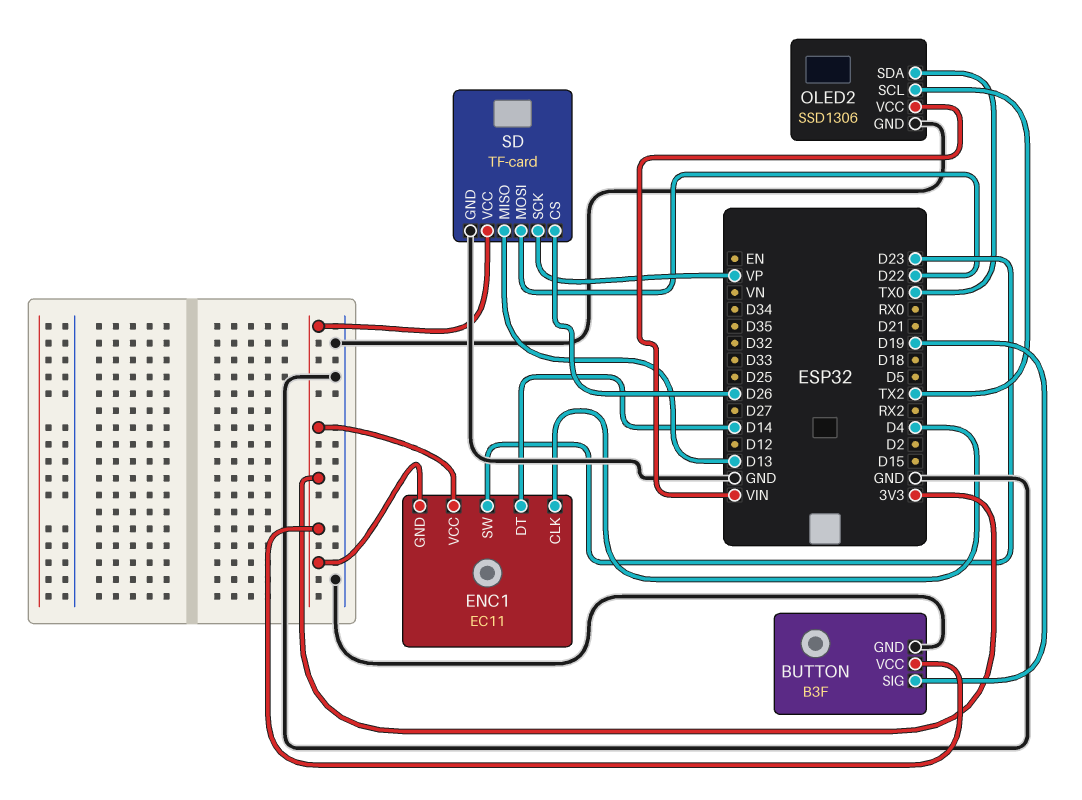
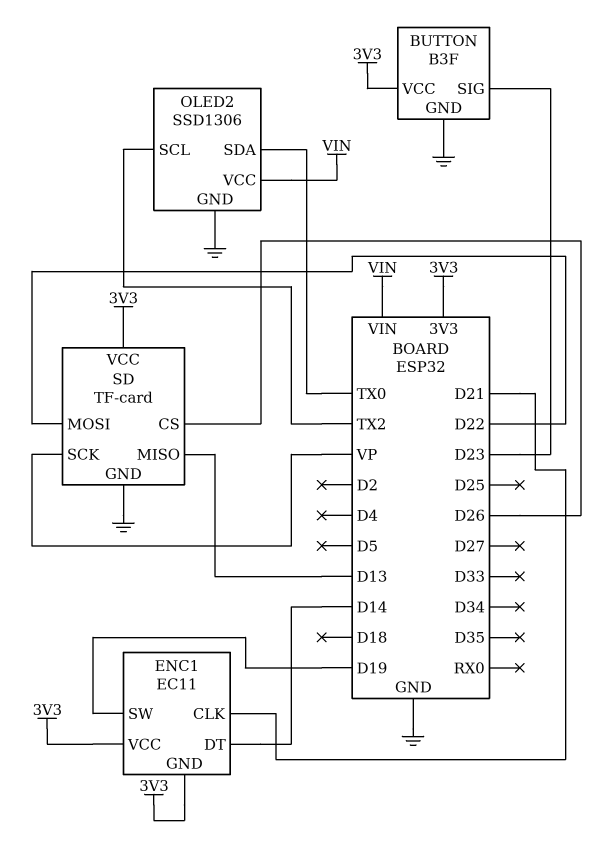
BUTTON pin SIG: D19 -> D23
ENC1 pin CLK: D4 -> D21
ENC1 pin SW: D23 -> D19

